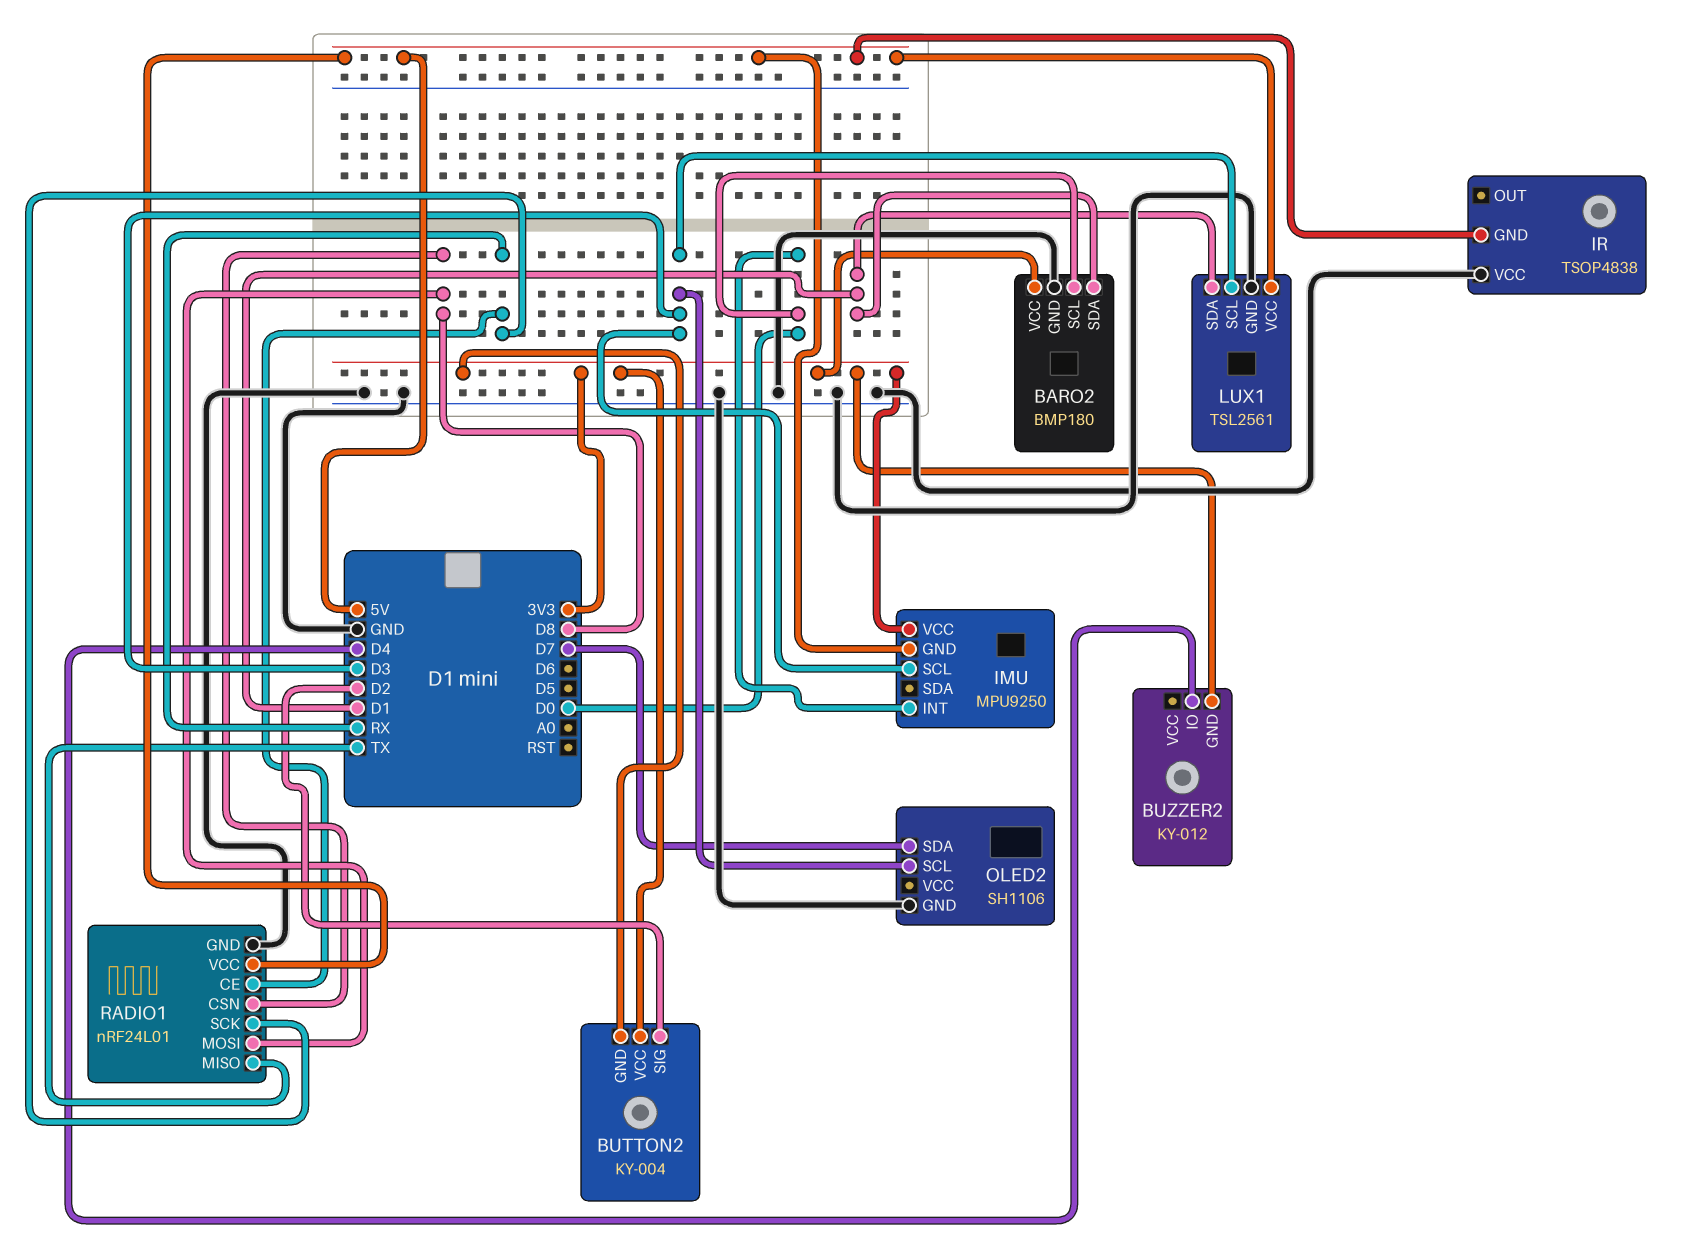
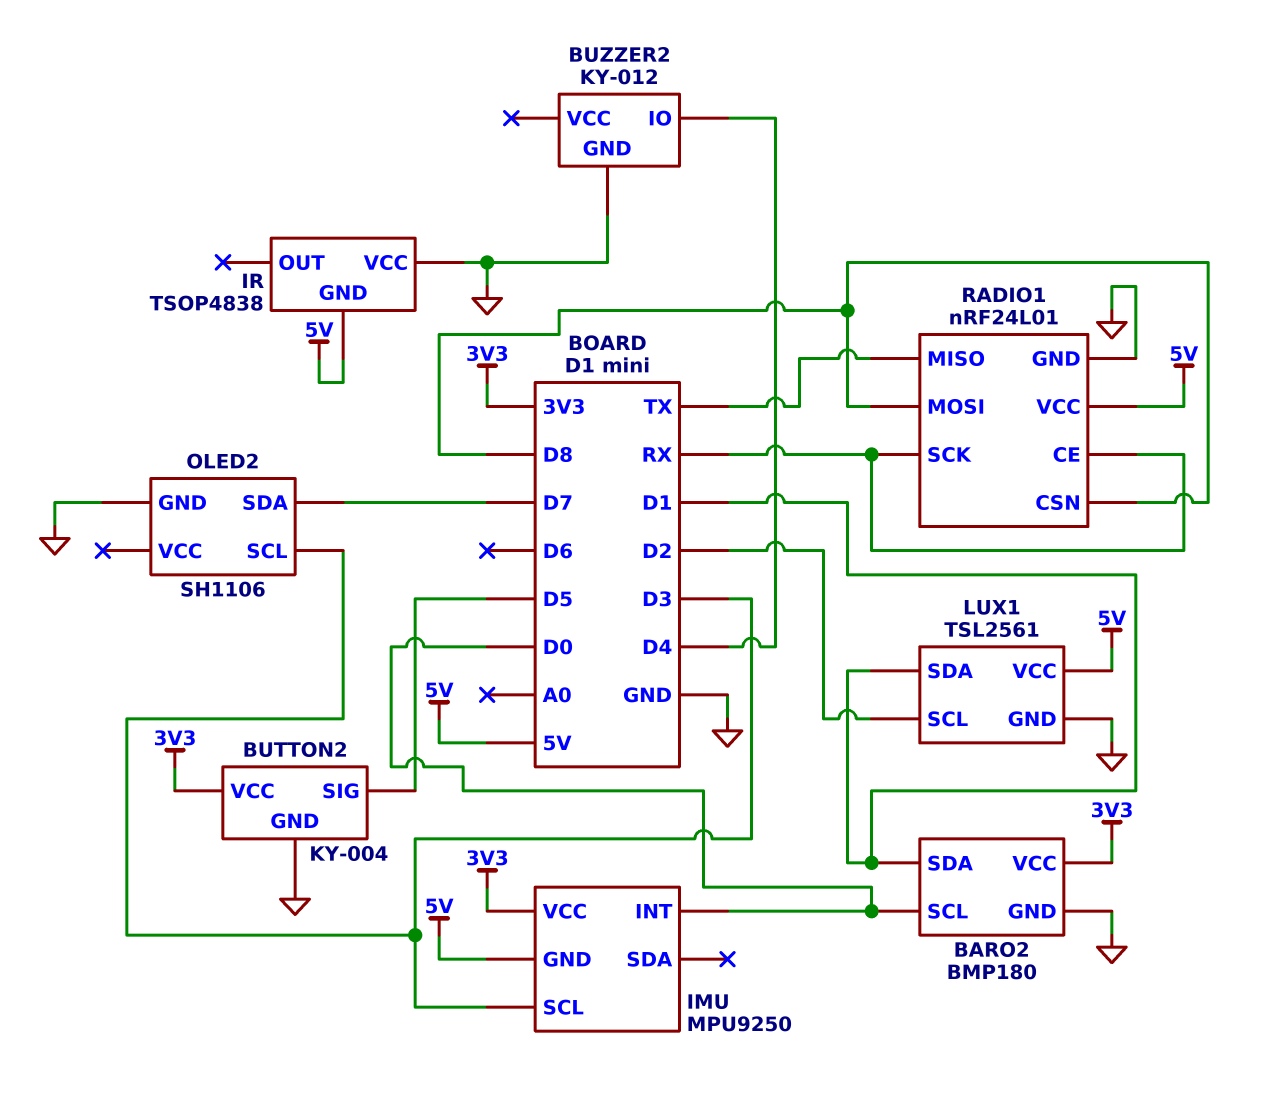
BUTTON2 pin GND: 3V3 -> GND
BUTTON2 pin SIG: D2 -> D5
BUZZER2 pin GND: 3V3 -> GND
LUX1 pin SCL: D3 -> D2

